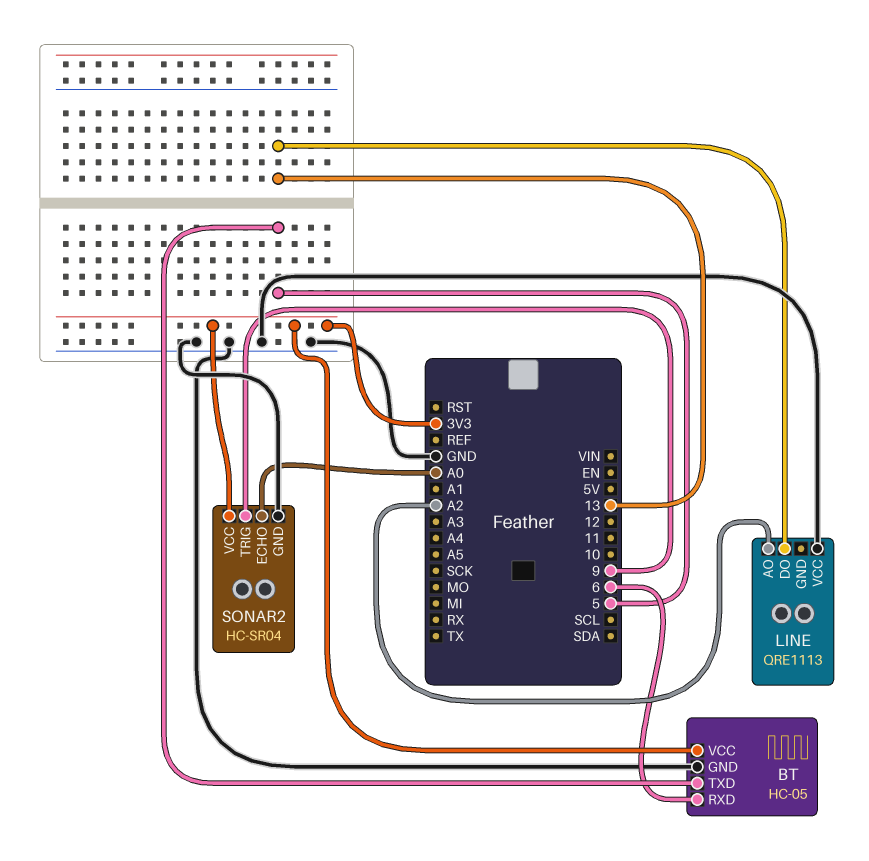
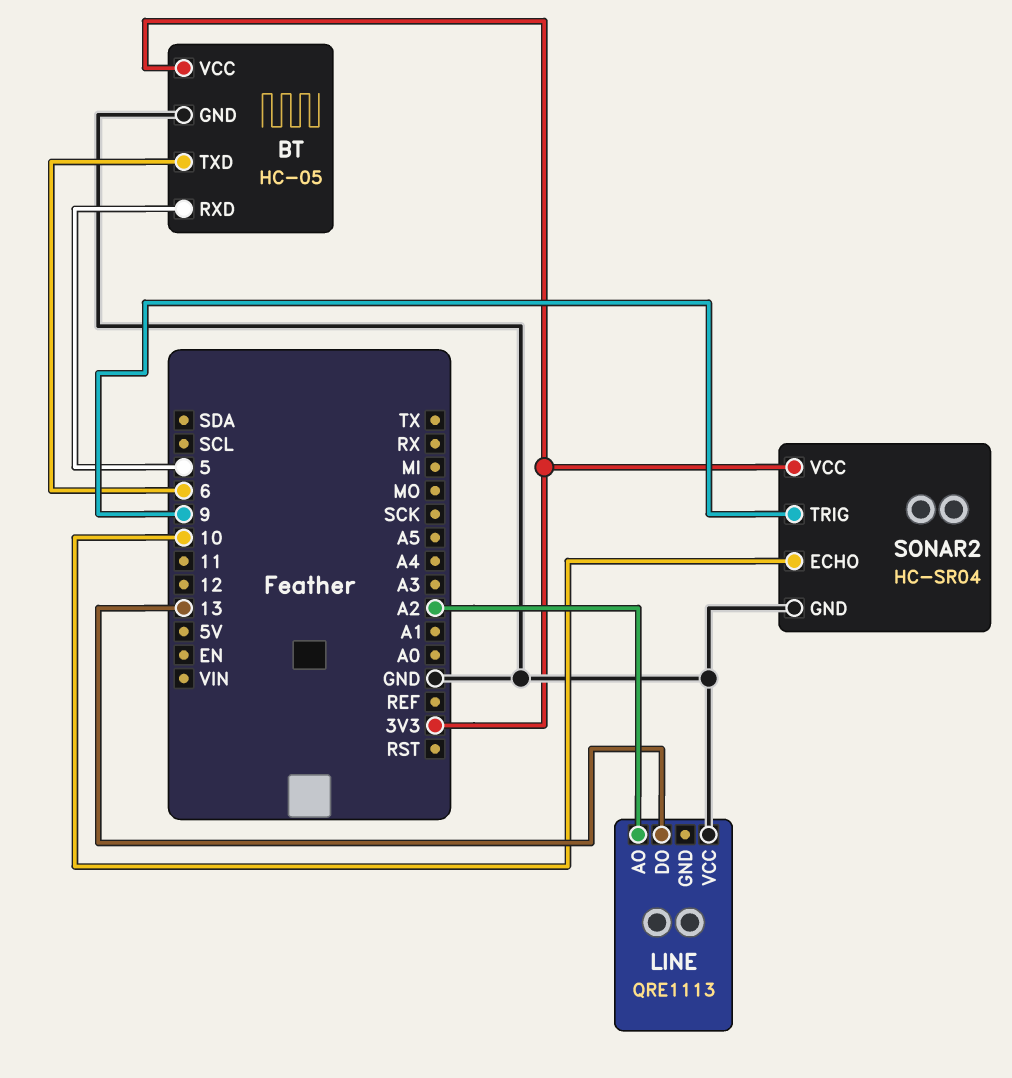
BT pin RXD: 6 -> 5
BT pin TXD: 5 -> 6
SONAR2 pin ECHO: A0 -> 10

